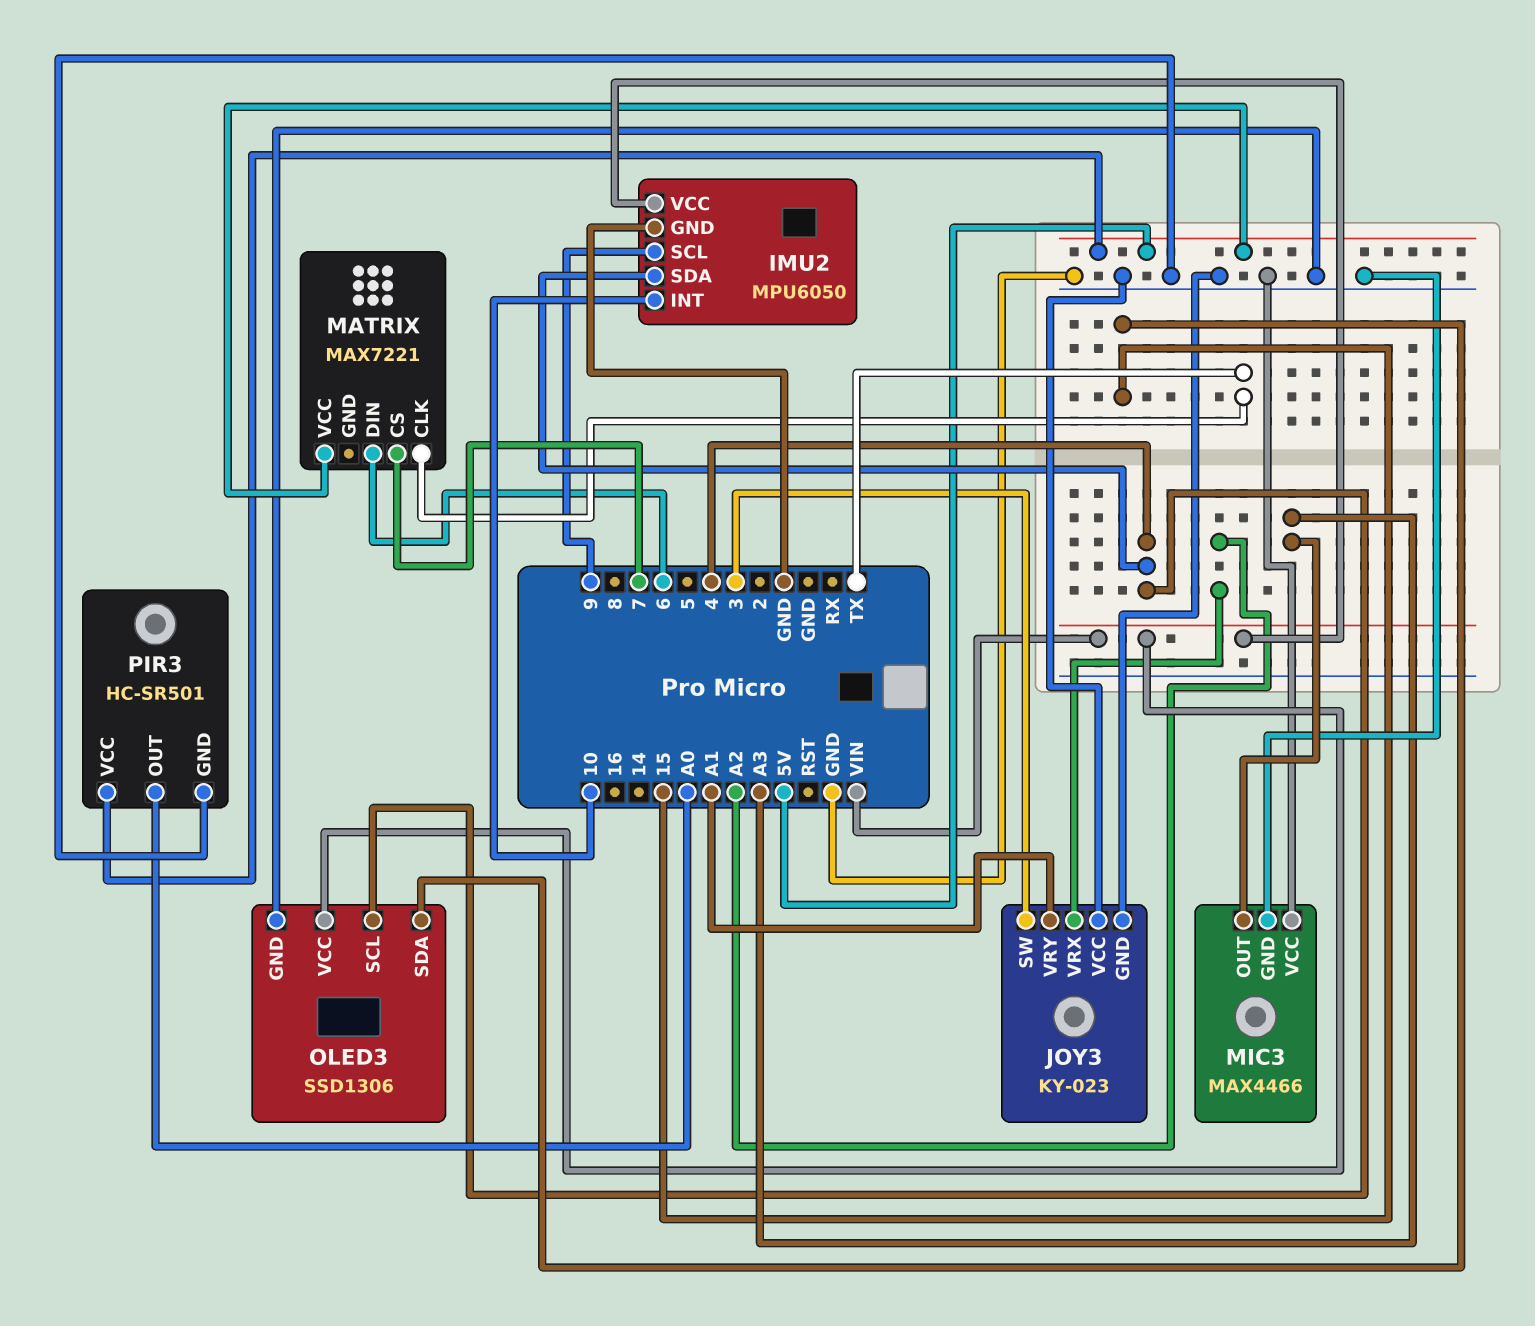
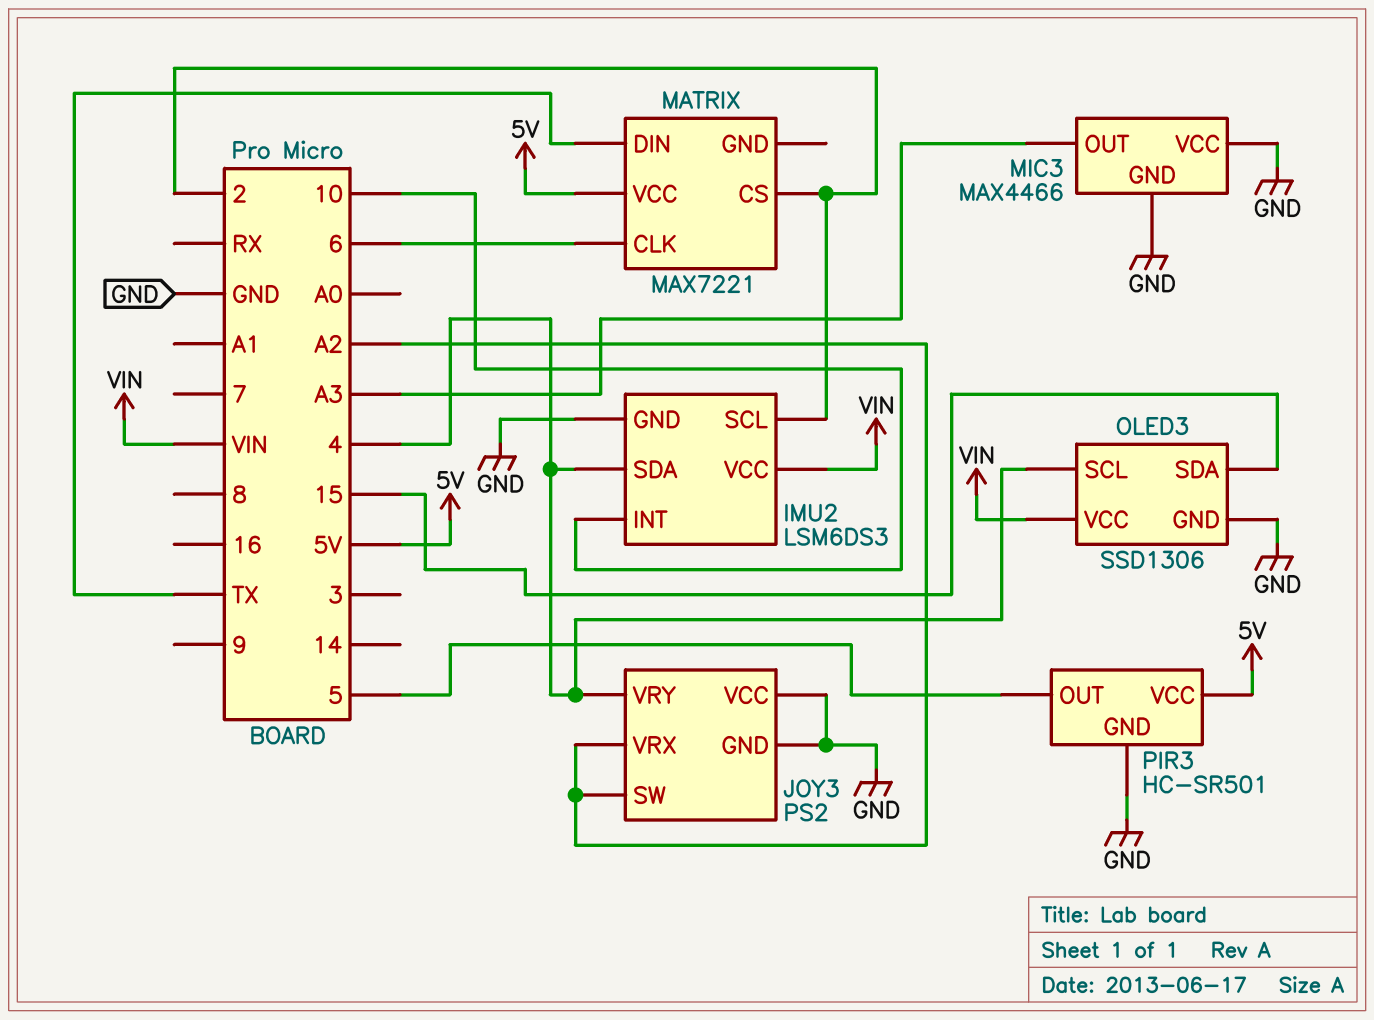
IMU2: MPU6050 -> LSM6DS3
IMU2 pin SCL: 9 -> 2
JOY3: KY-023 -> PS2
JOY3 pin SW: 3 -> A2
JOY3 pin VRY: A1 -> 4
MATRIX pin CLK: TX -> 6
MATRIX pin CS: 7 -> 2
MATRIX pin DIN: 6 -> TX
PIR3 pin OUT: A0 -> 5

